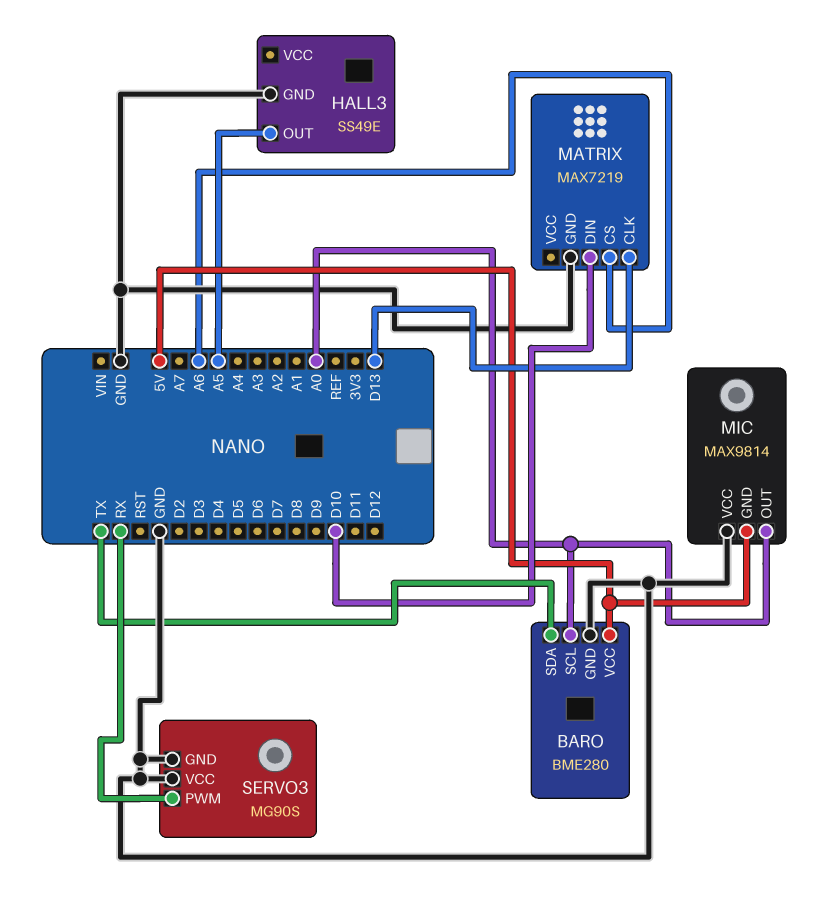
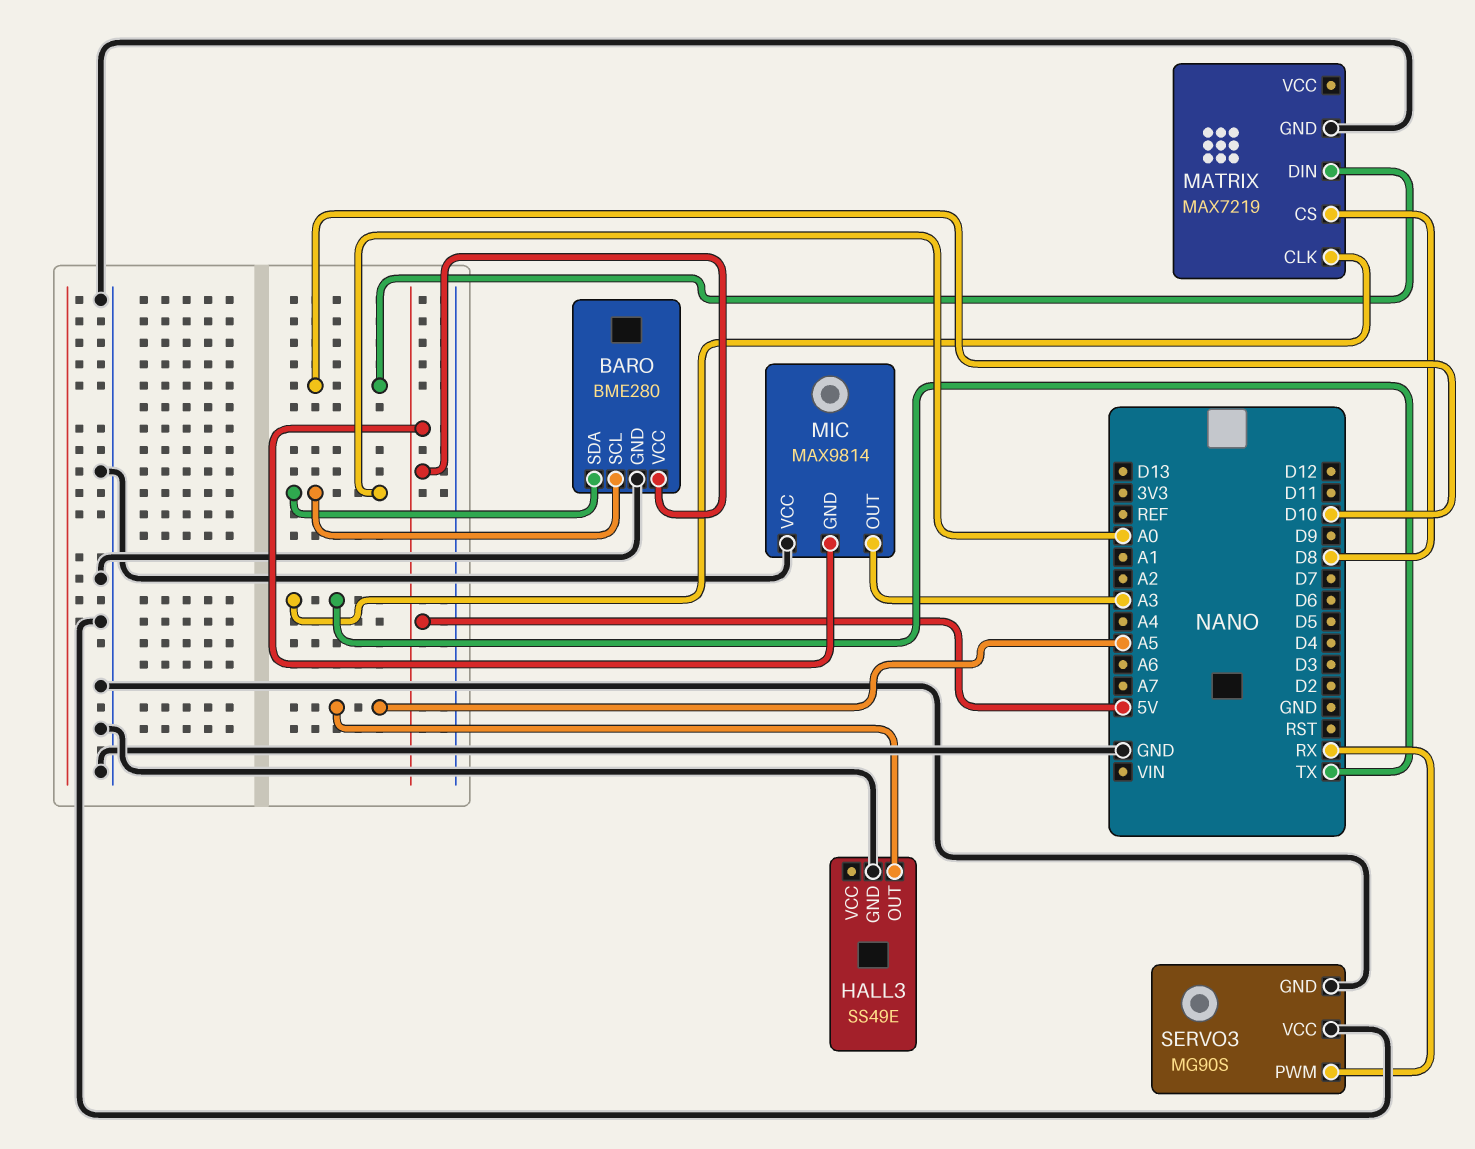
BARO pin SDA: TX -> A0
MATRIX pin CLK: D13 -> TX
MATRIX pin CS: A6 -> D8
MIC pin OUT: A0 -> A3

